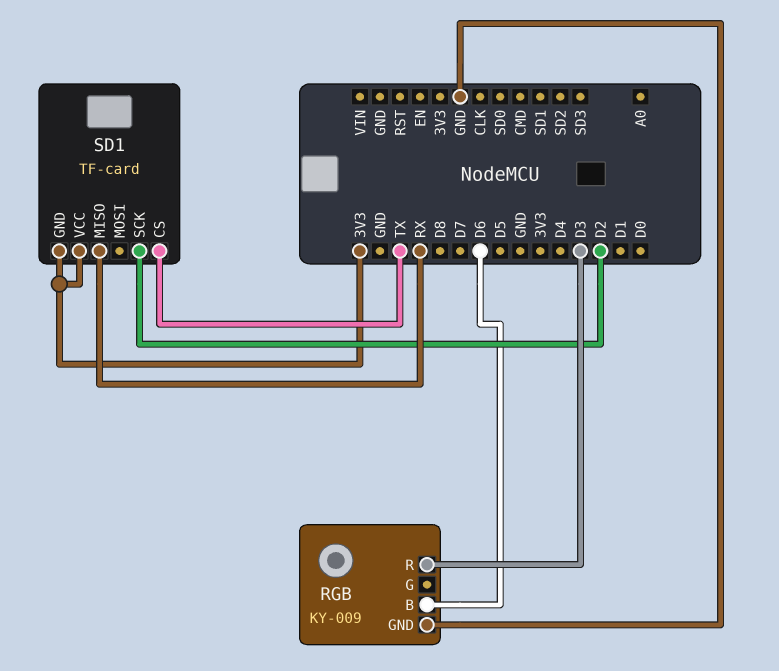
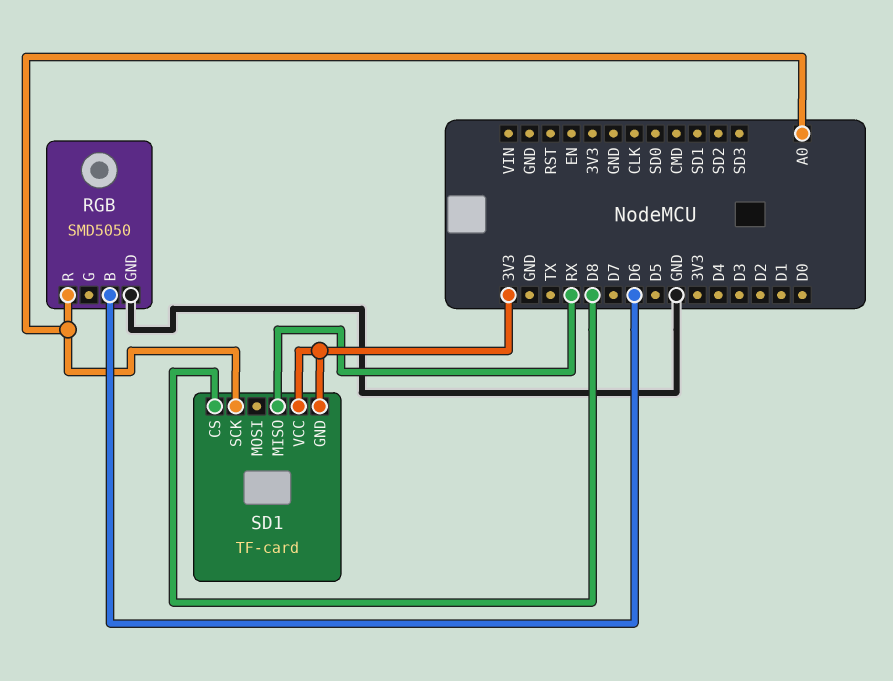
RGB: KY-009 -> SMD5050
RGB pin R: D3 -> A0
SD1 pin CS: TX -> D8
SD1 pin SCK: D2 -> A0

